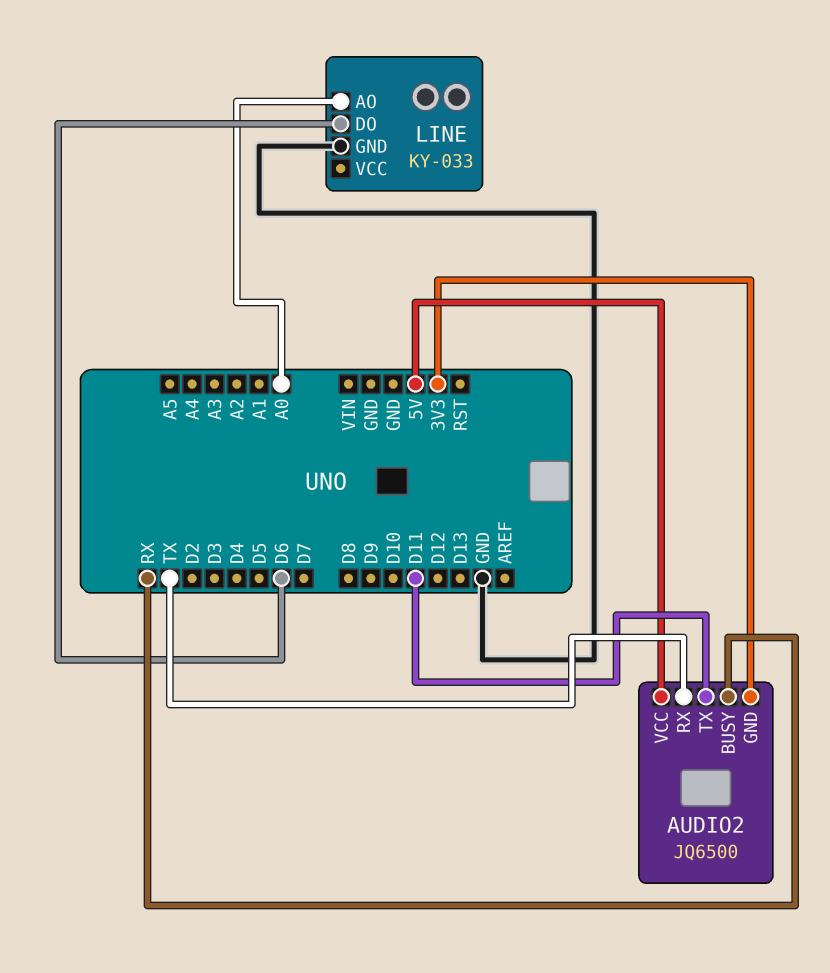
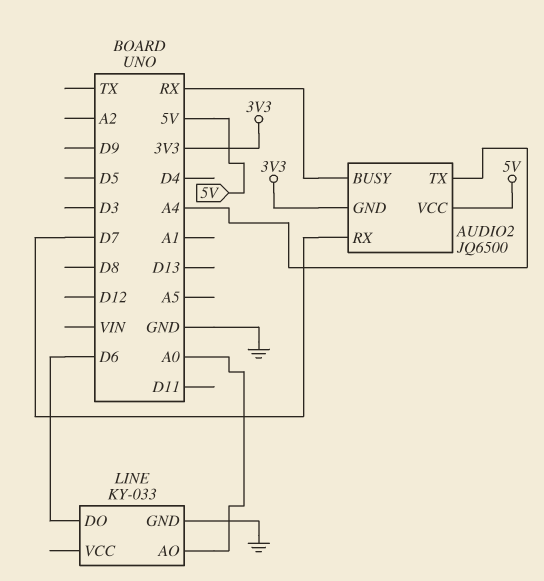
AUDIO2 pin RX: TX -> D7
AUDIO2 pin TX: D11 -> A4

